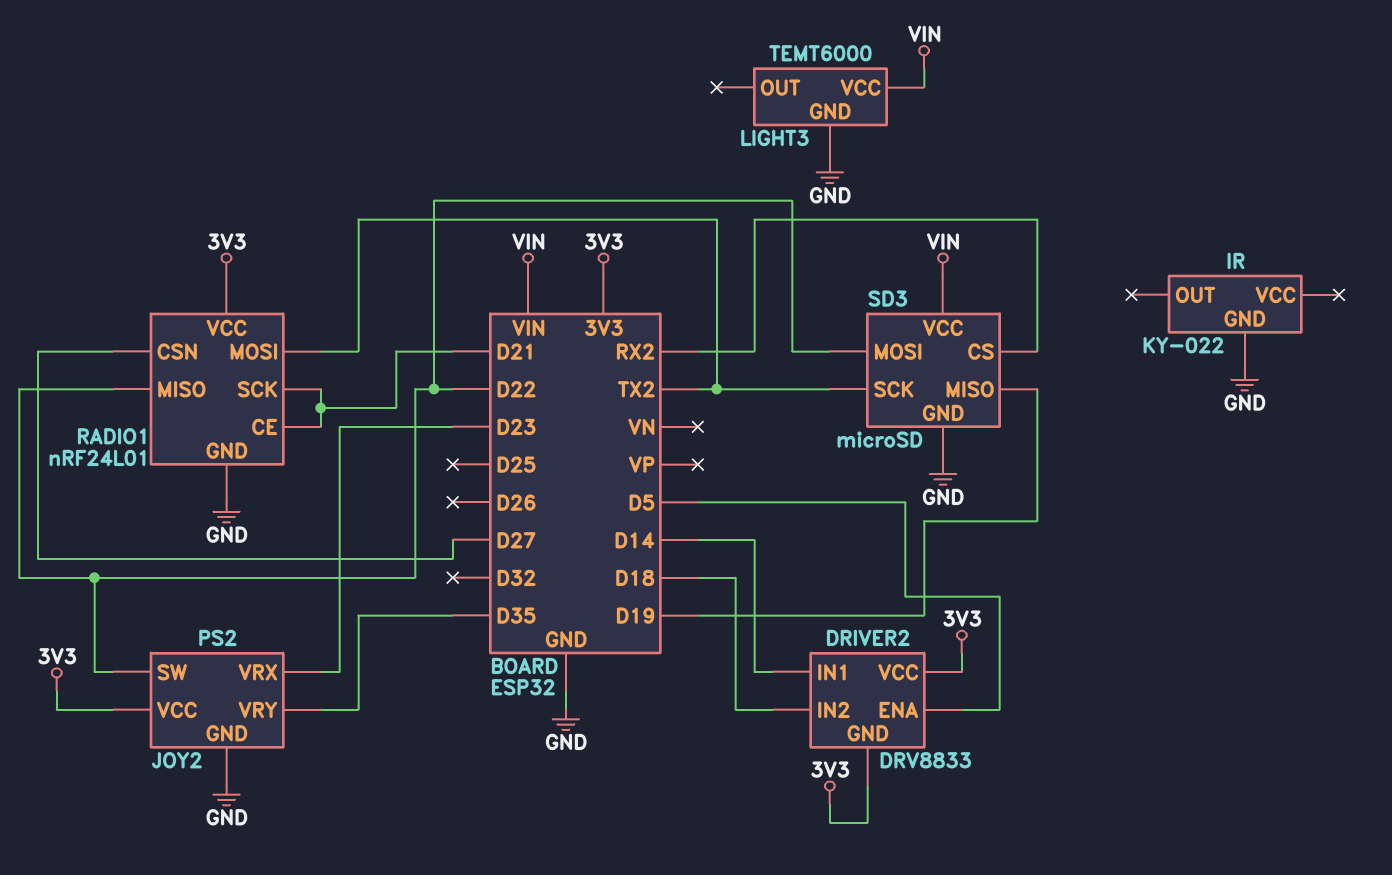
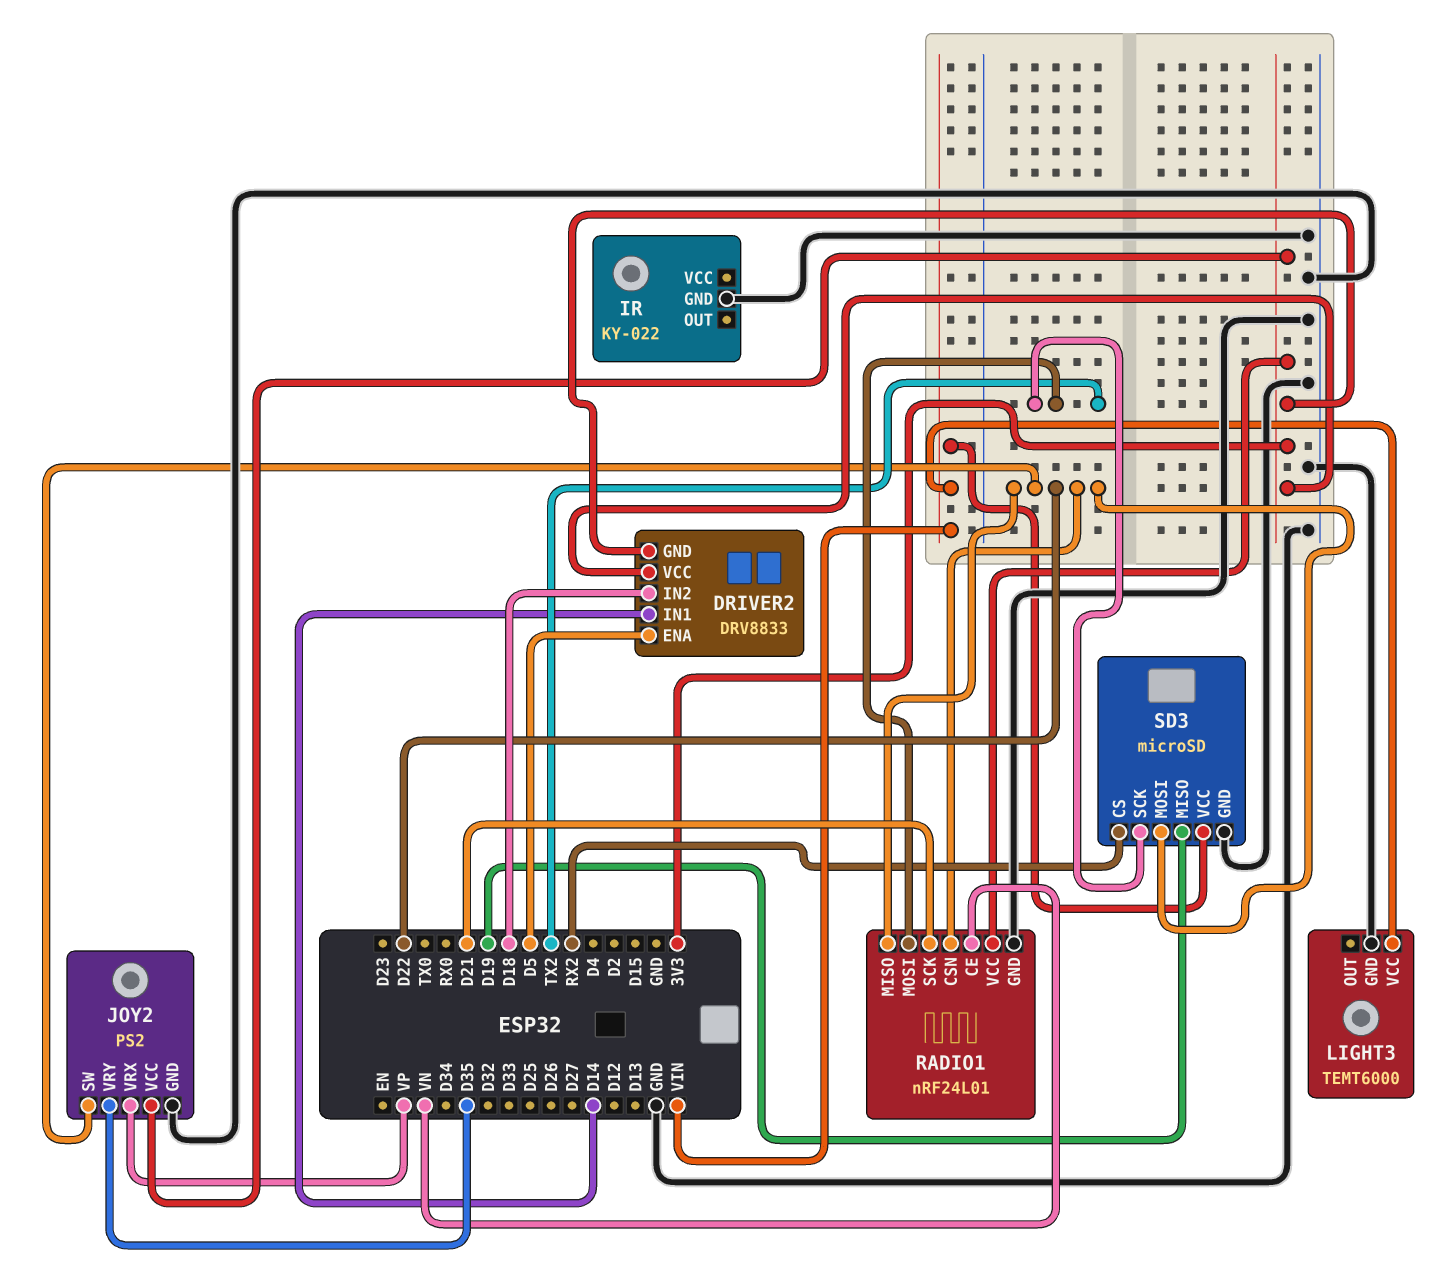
JOY2 pin VRX: D23 -> VP
RADIO1 pin CE: D21 -> VN
RADIO1 pin CSN: D27 -> D22

